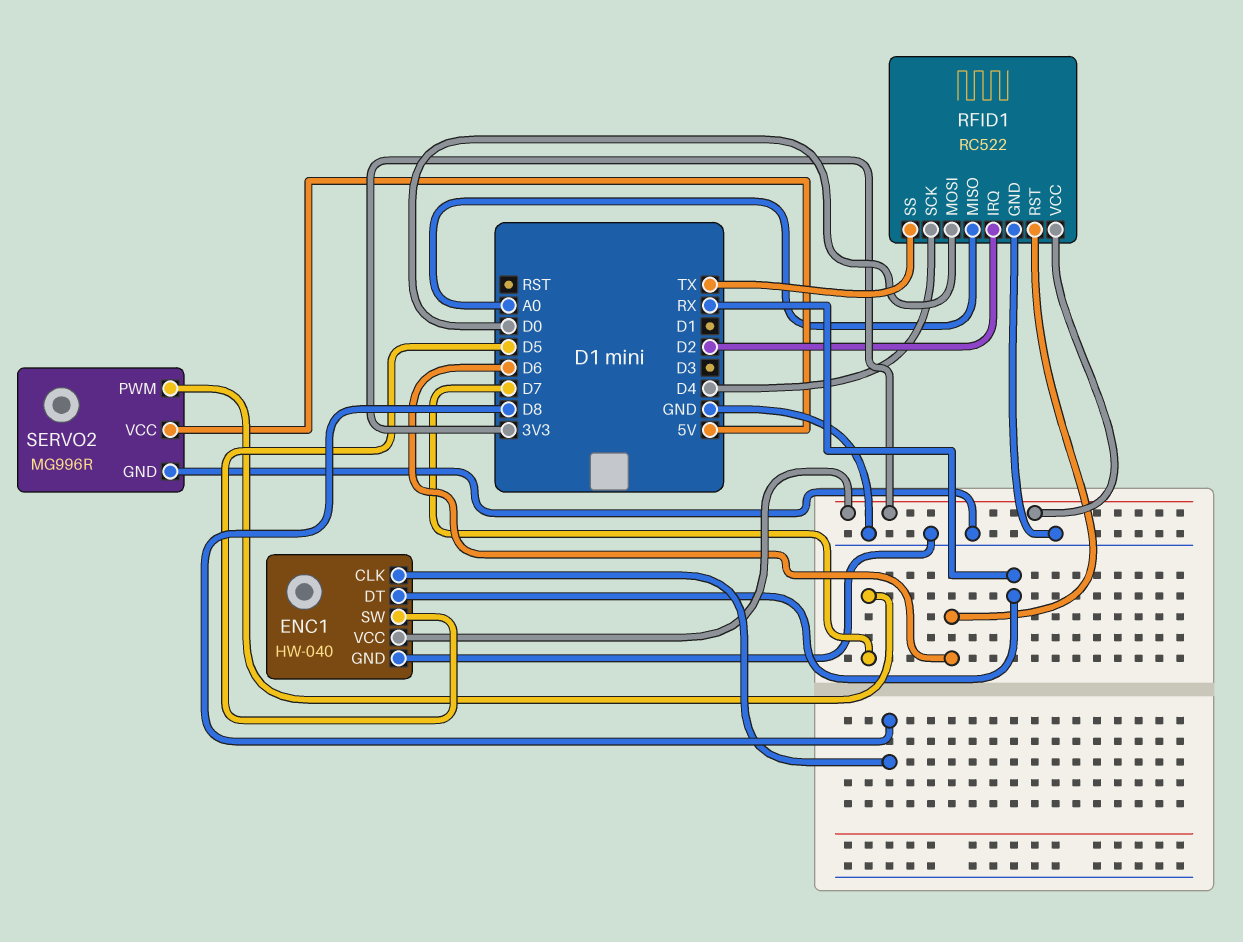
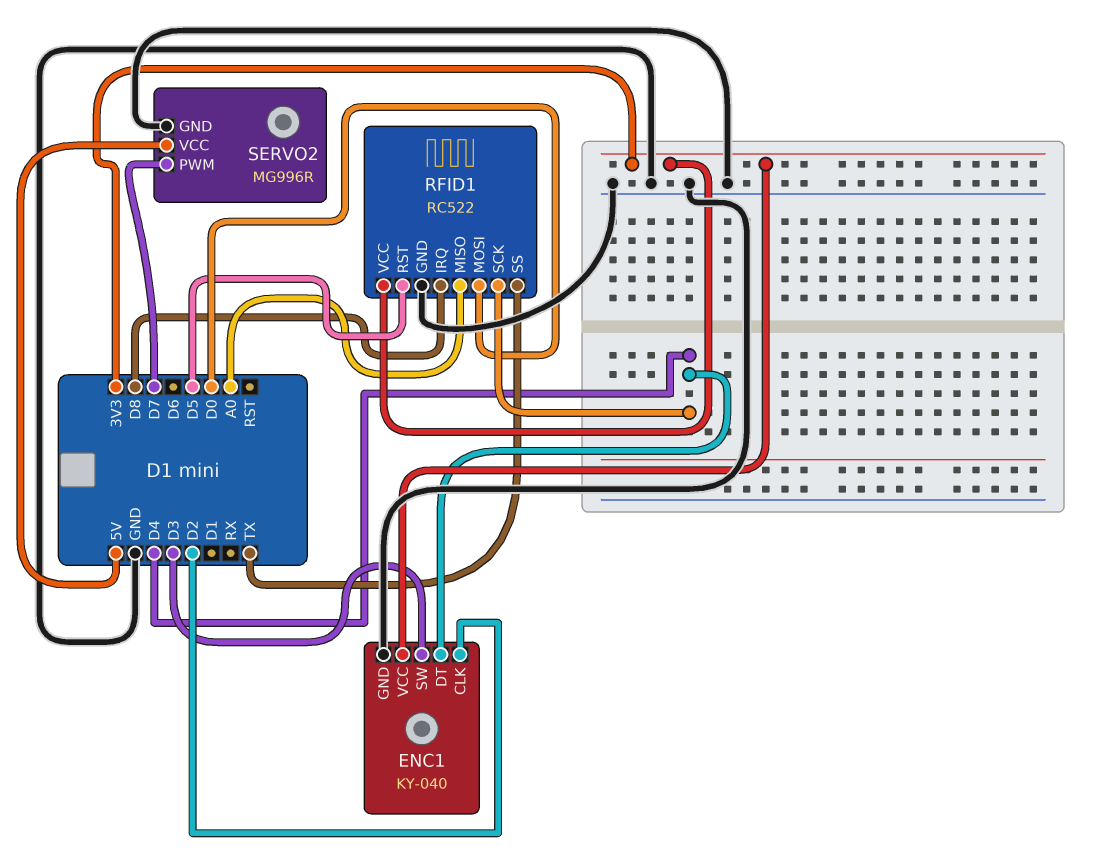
ENC1: HW-040 -> KY-040
ENC1 pin CLK: D8 -> D2
ENC1 pin DT: RX -> D4
ENC1 pin SW: D5 -> D3
RFID1 pin IRQ: D2 -> D8
RFID1 pin RST: D6 -> D5

